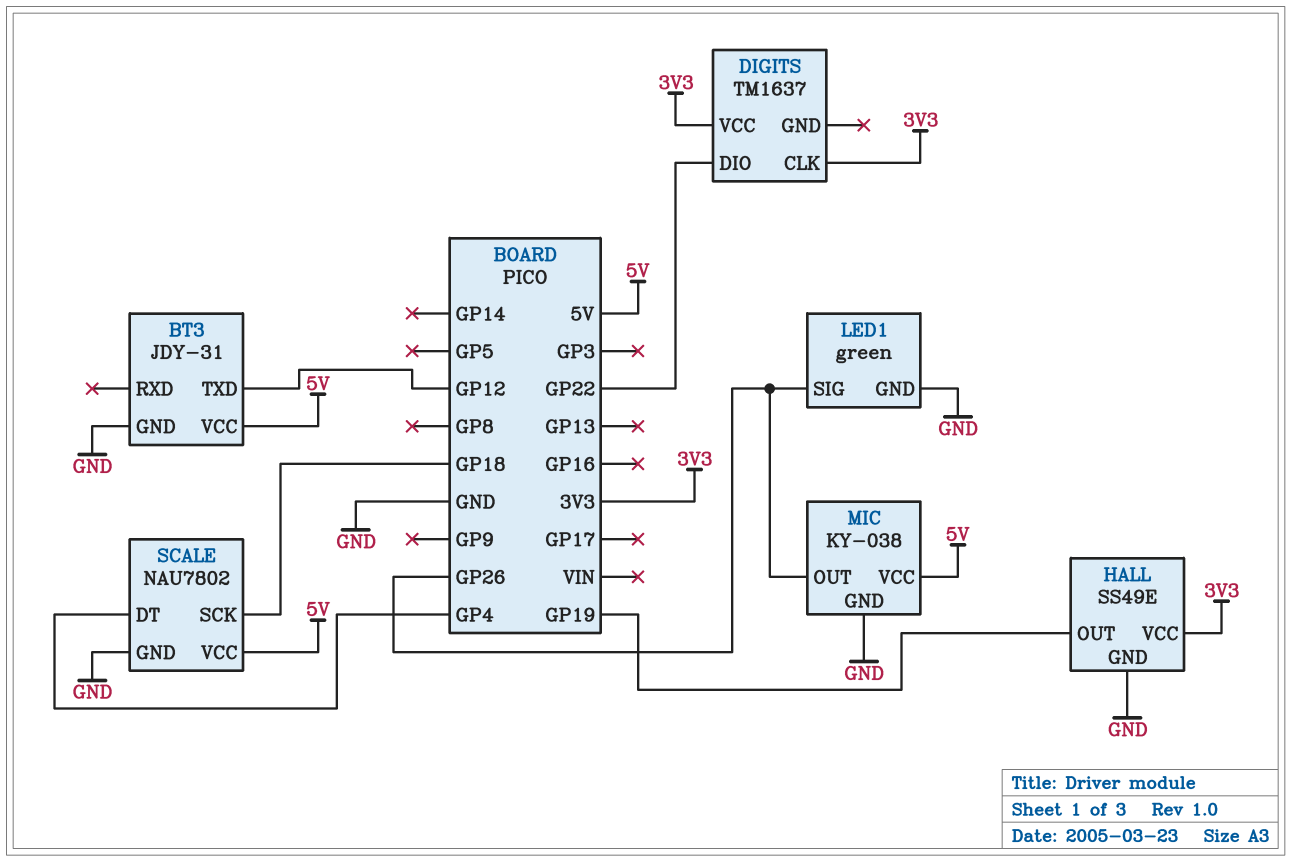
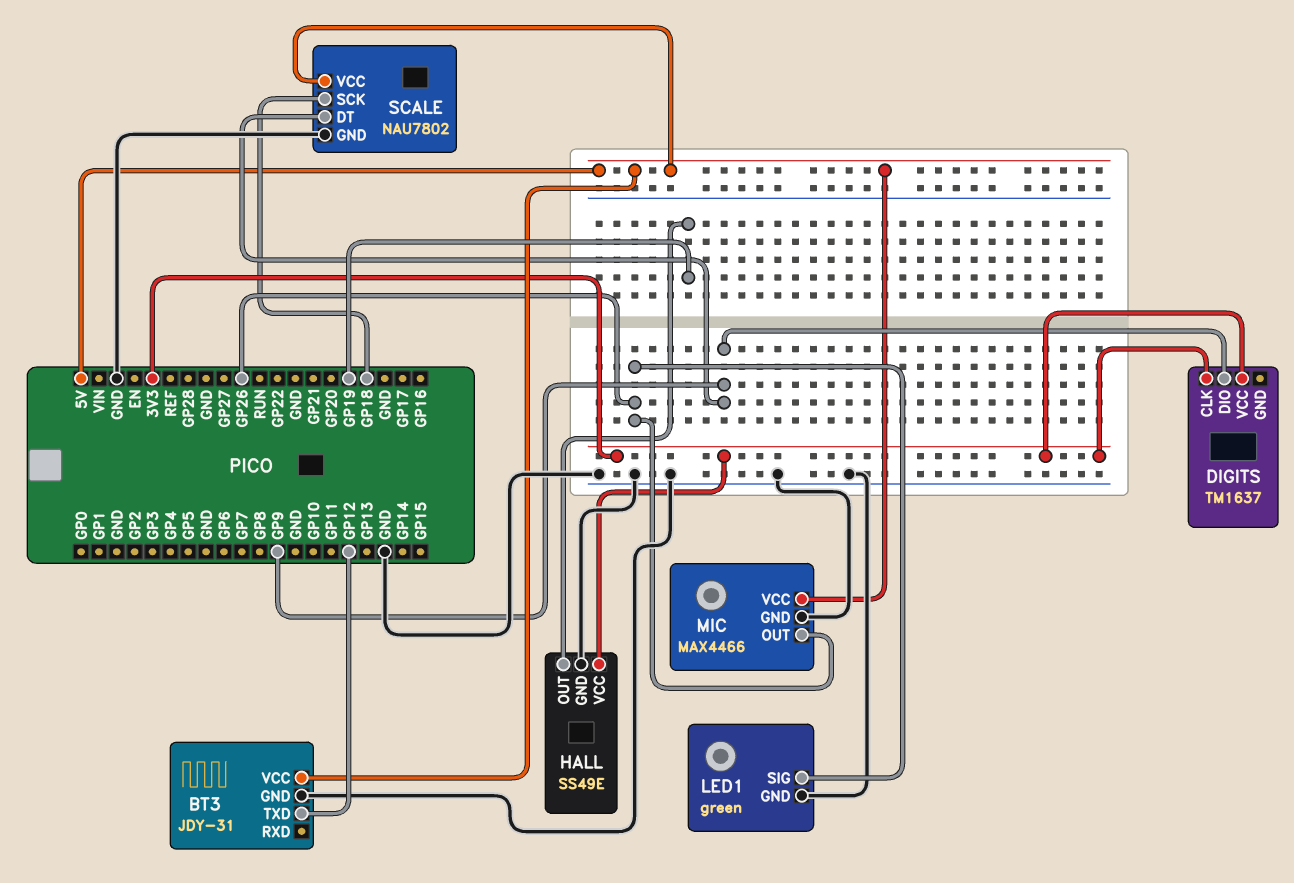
DIGITS pin DIO: GP22 -> GP9
MIC: KY-038 -> MAX4466
SCALE pin DT: GP4 -> GP9

